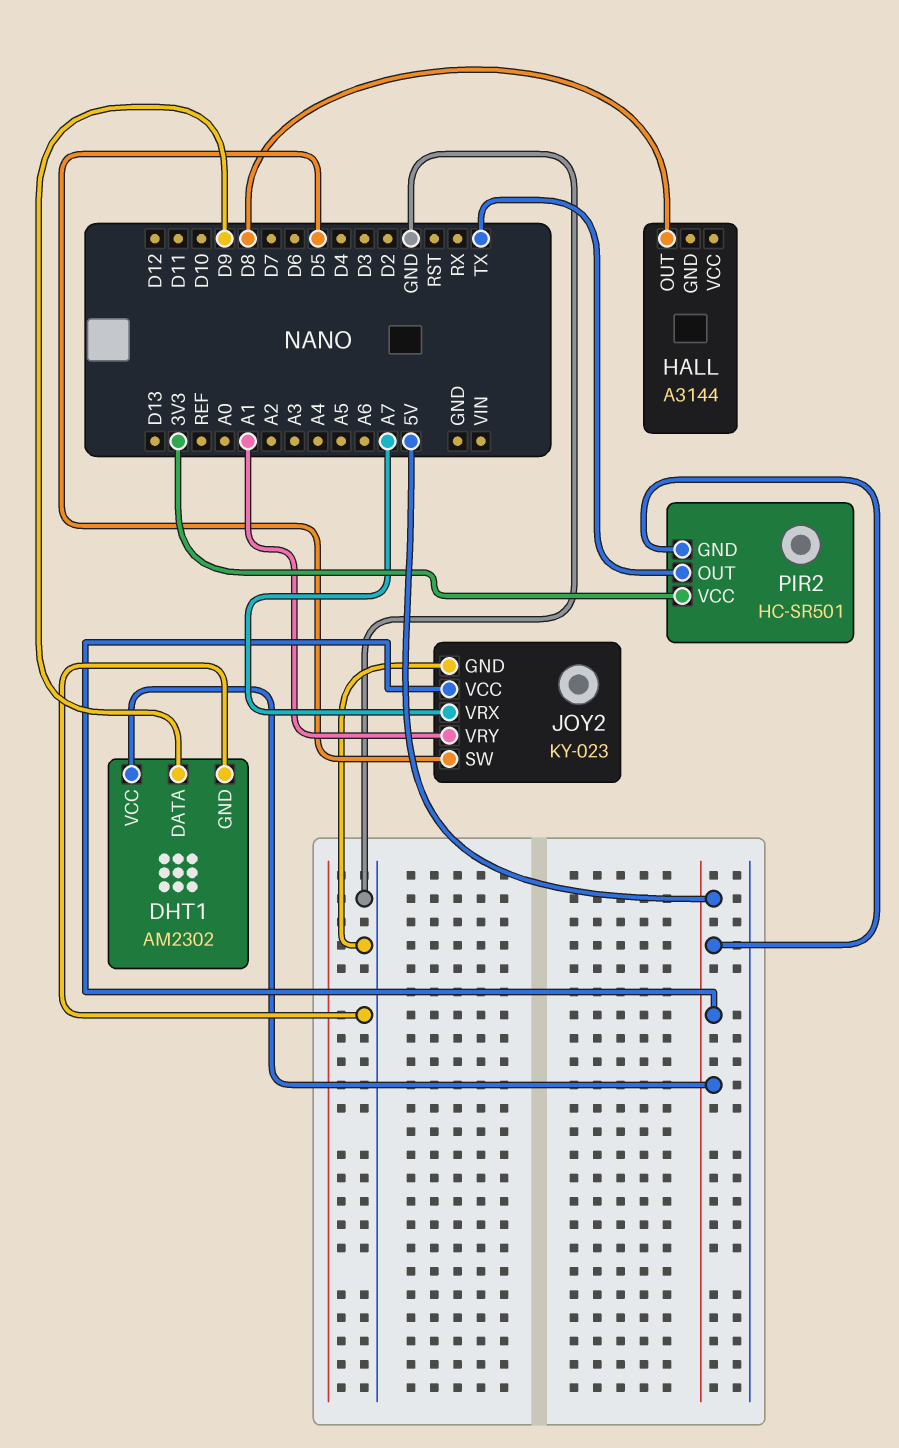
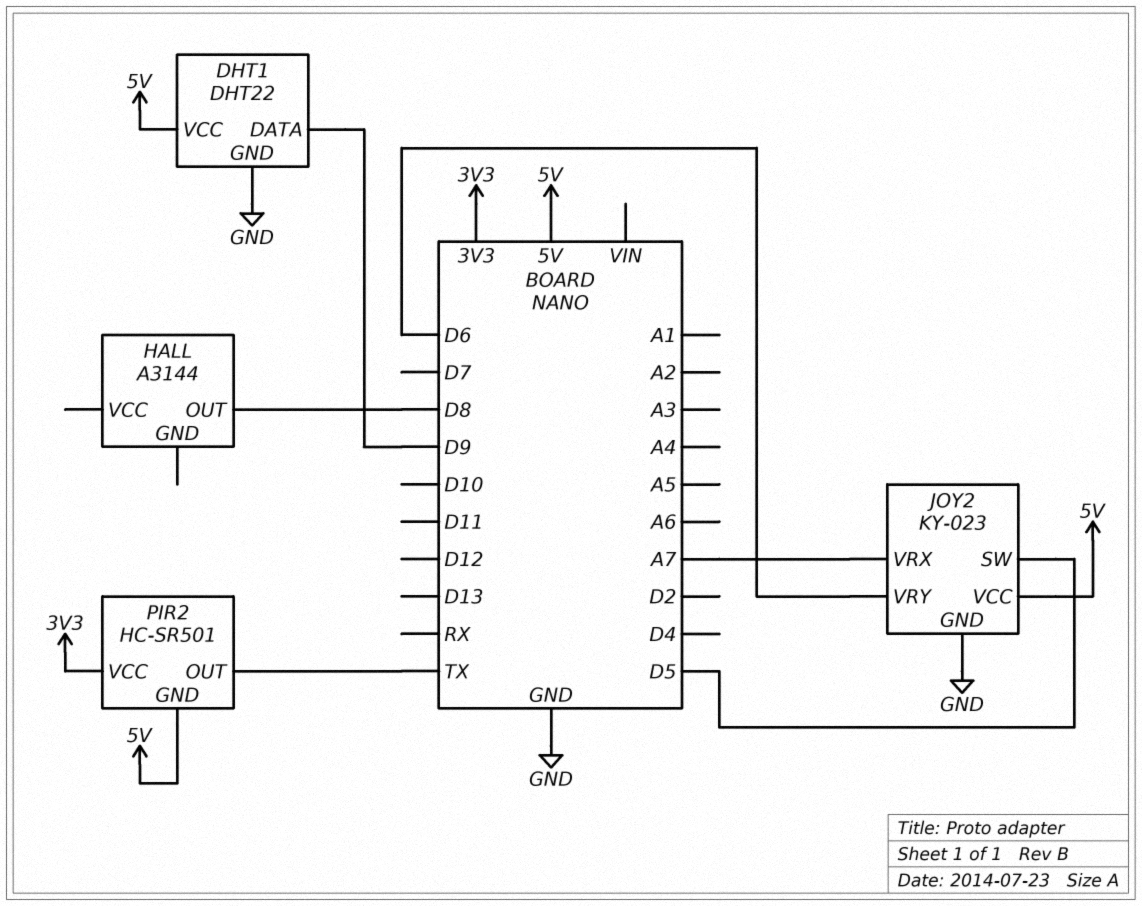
DHT1: AM2302 -> DHT22
JOY2 pin VRY: A1 -> D6

